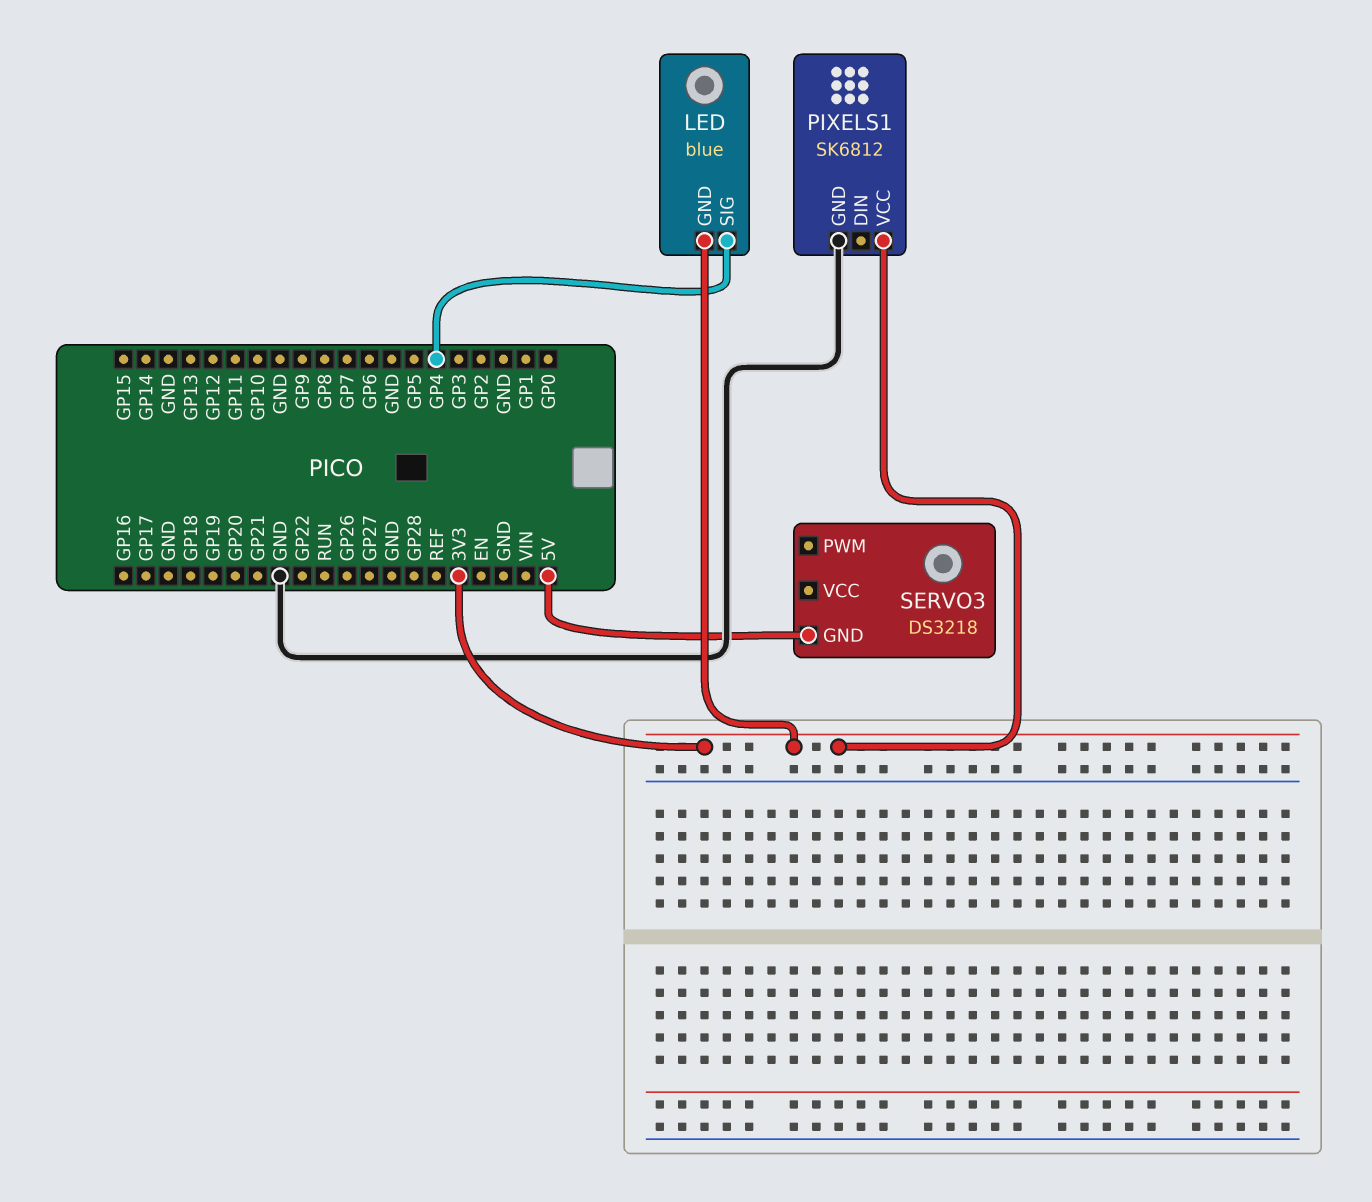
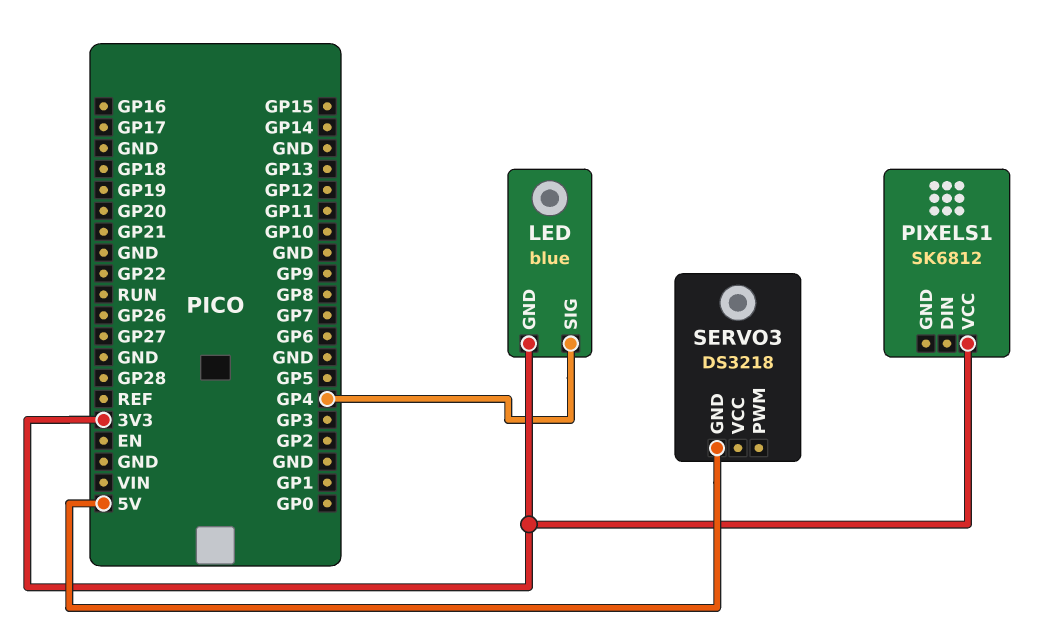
PIXELS1 pin GND: GND -> none

